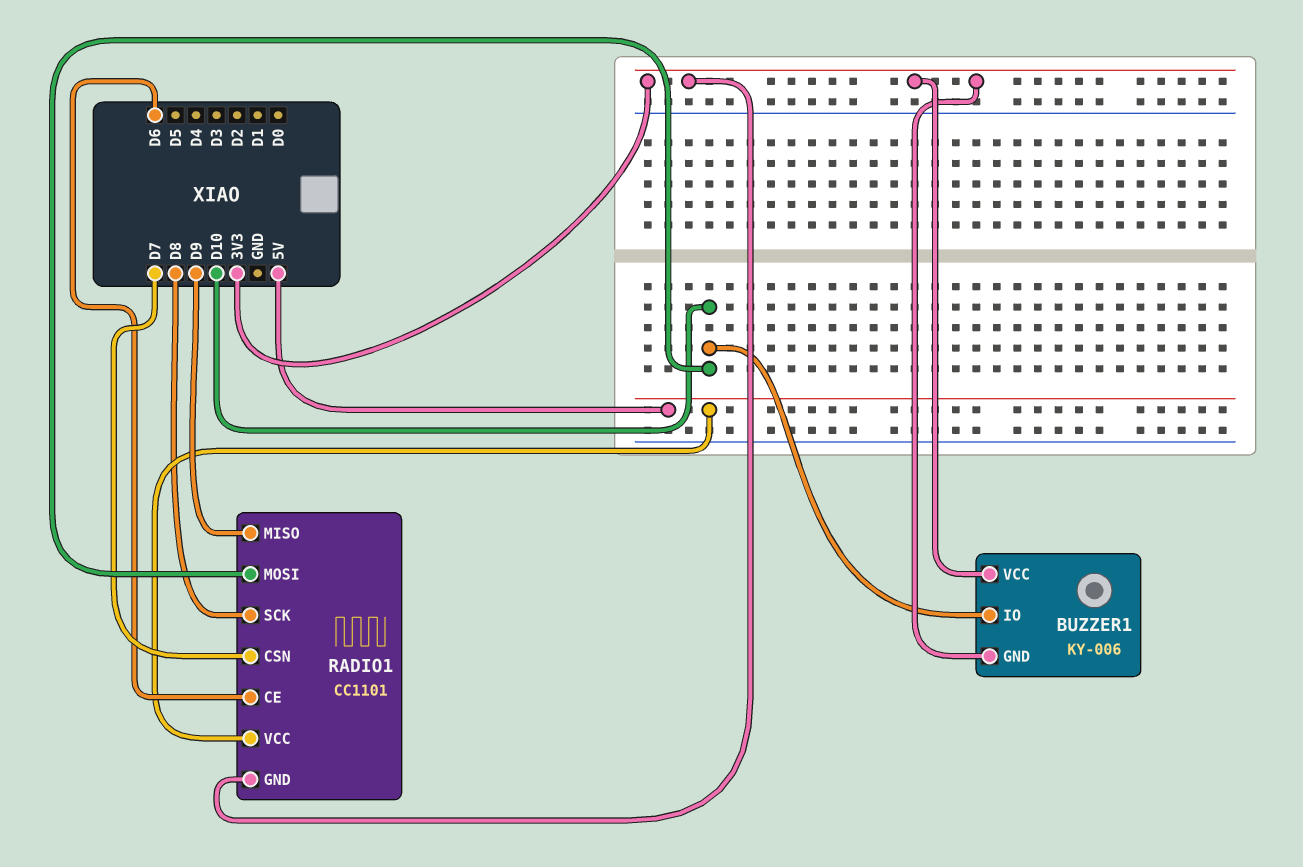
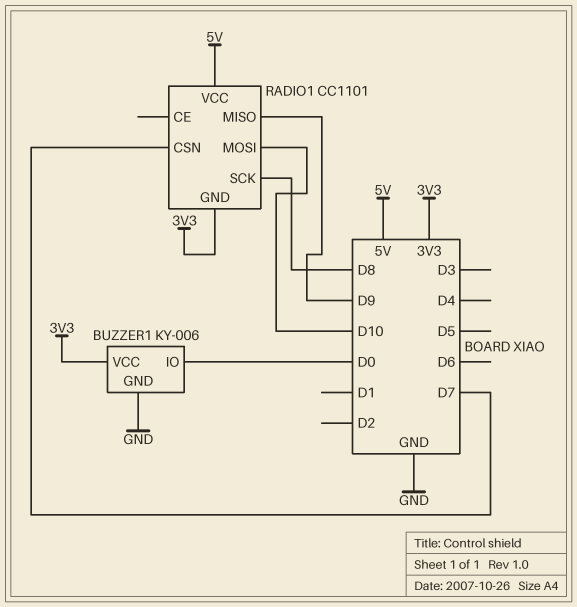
BUZZER1 pin GND: 3V3 -> GND
BUZZER1 pin IO: D10 -> D0
RADIO1 pin CE: D6 -> none

